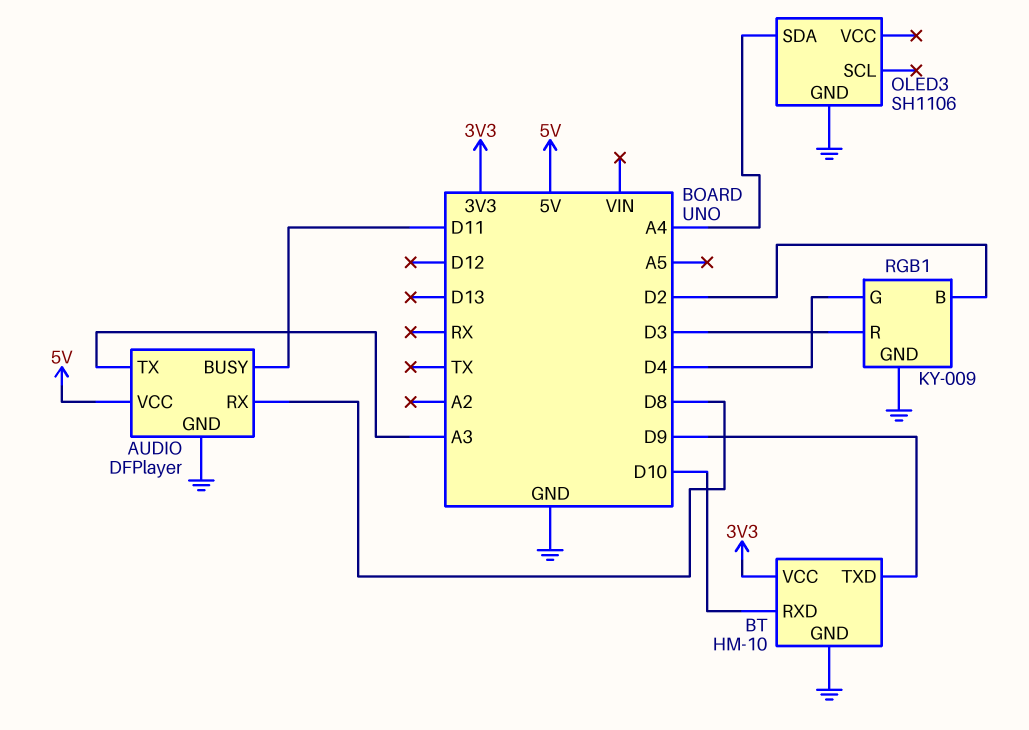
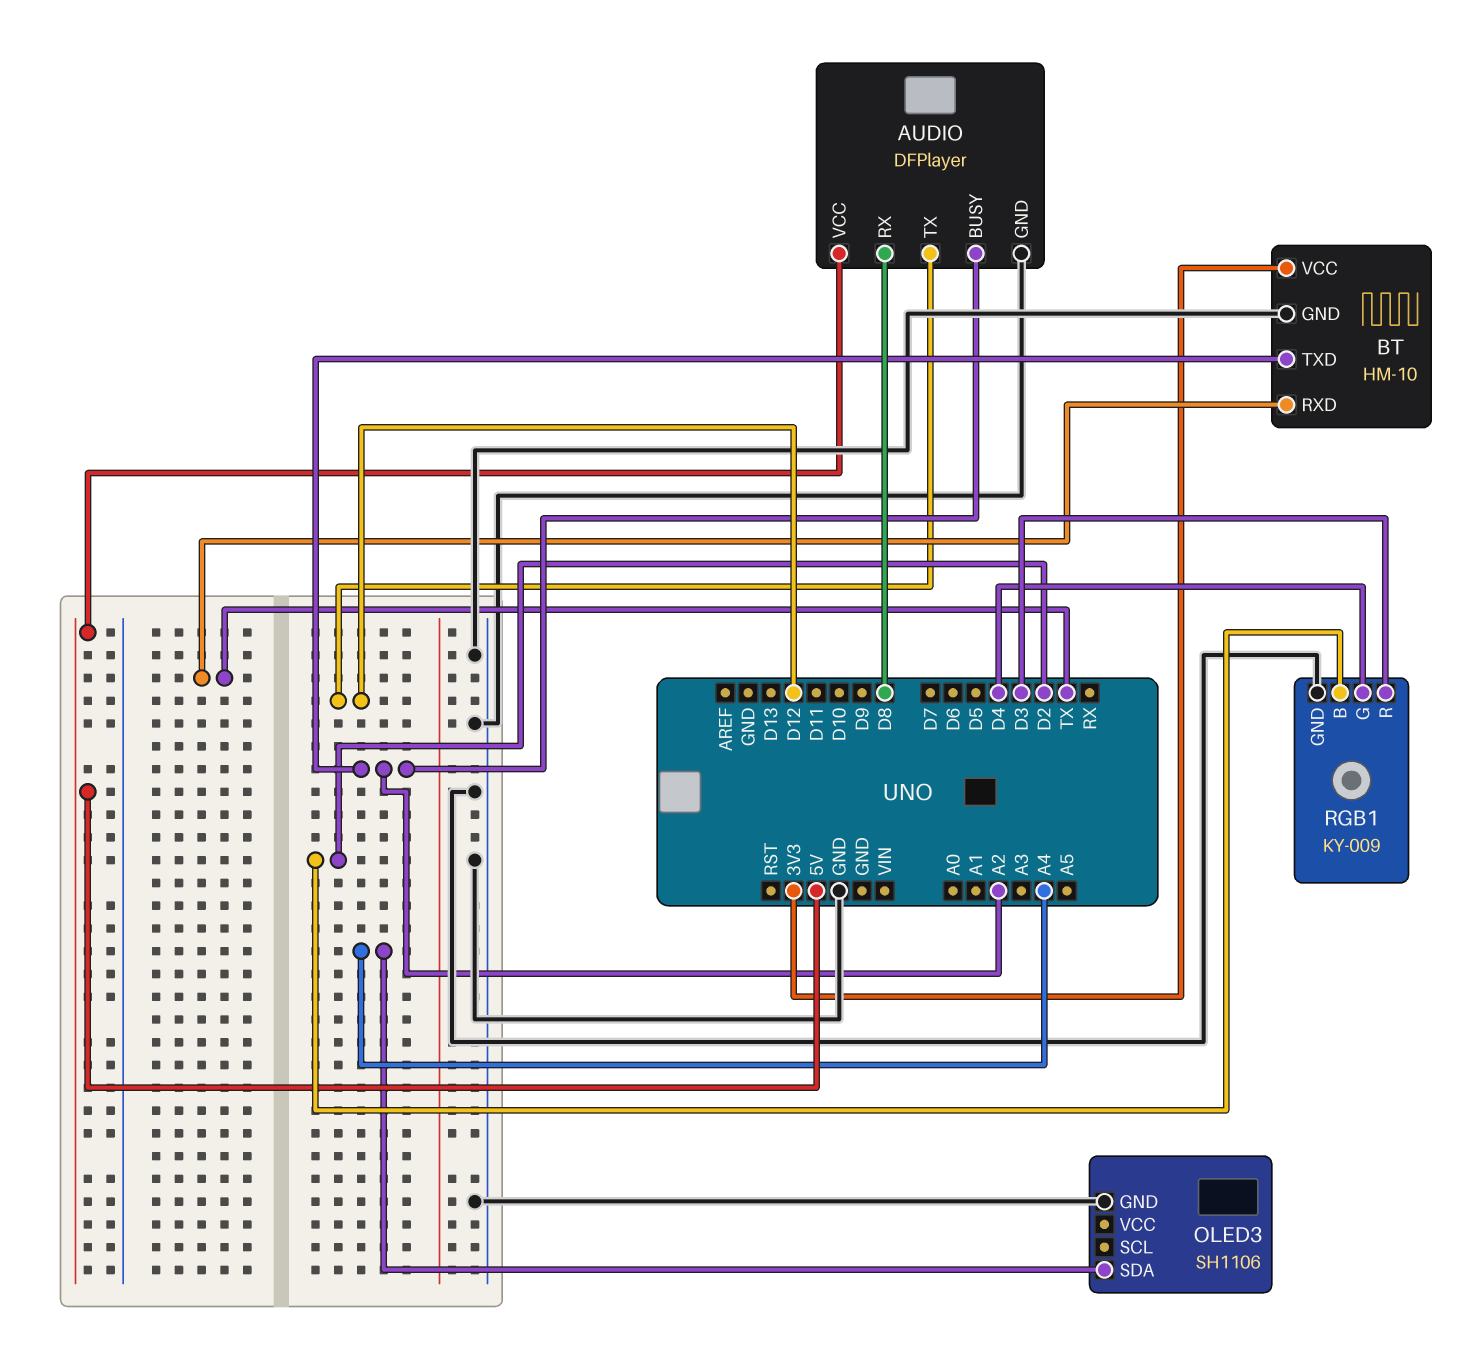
AUDIO pin BUSY: D11 -> A2
AUDIO pin TX: A3 -> D12
BT pin RXD: D10 -> TX
BT pin TXD: D9 -> A2

